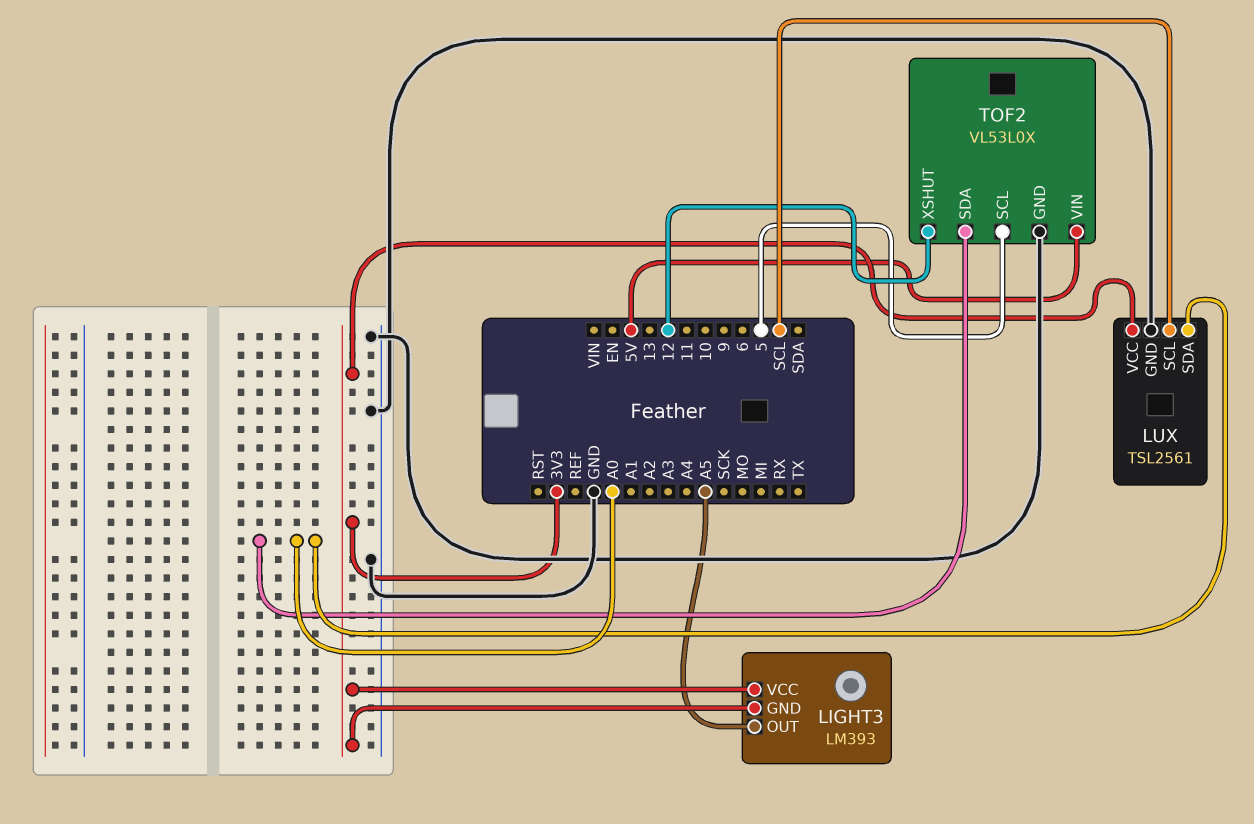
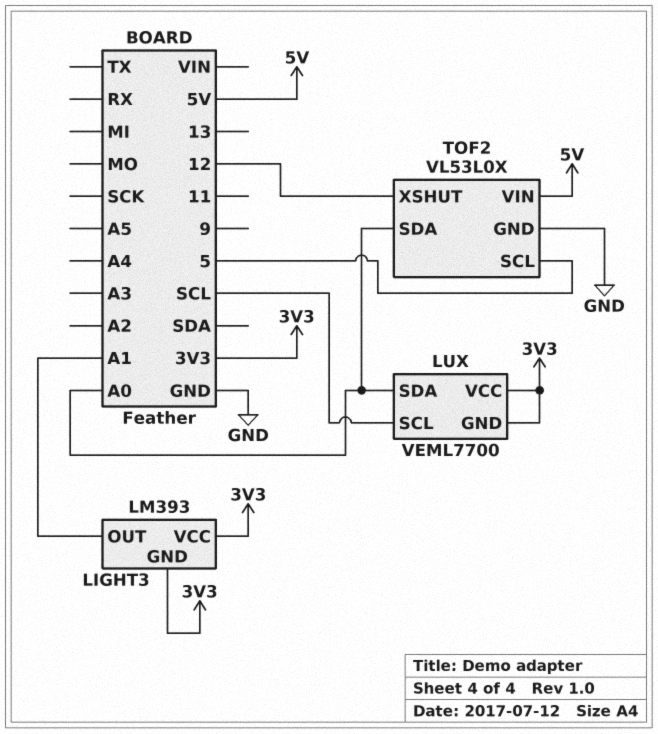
LIGHT3 pin OUT: A5 -> A1
LUX: TSL2561 -> VEML7700
LUX pin GND: GND -> 3V3

